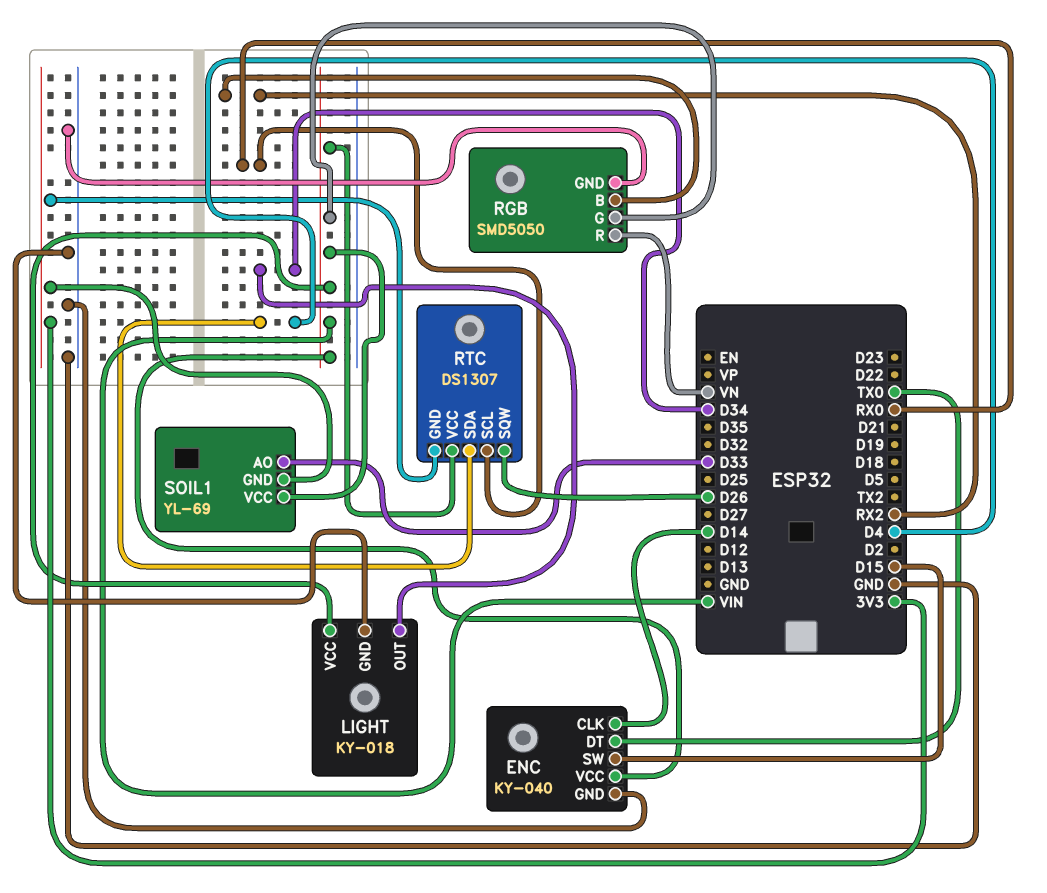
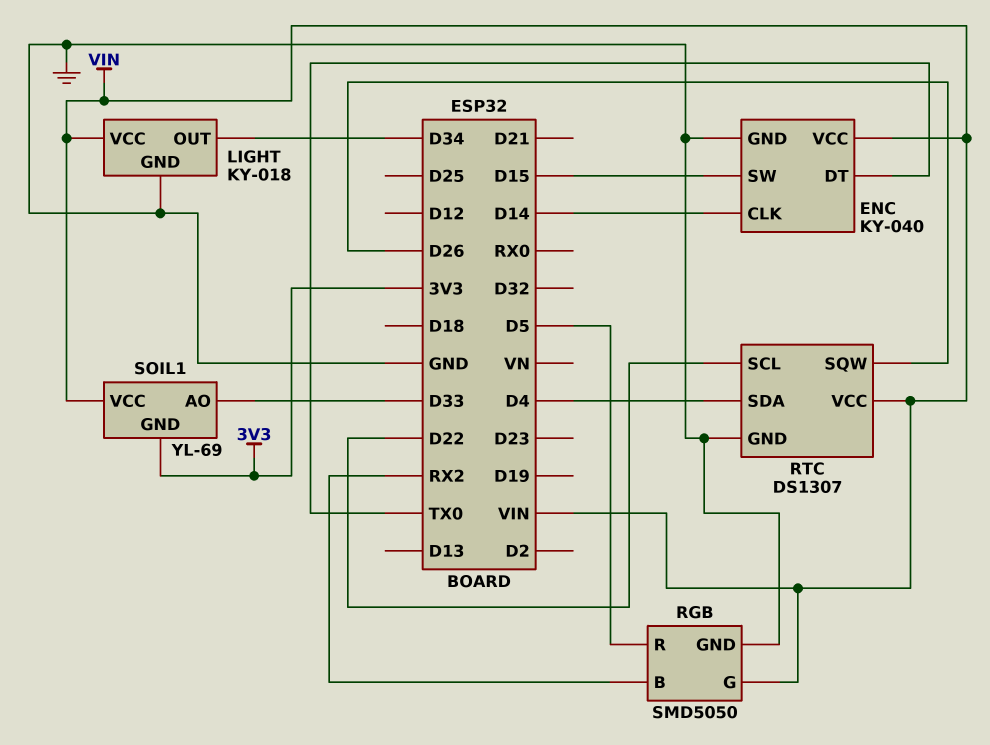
RGB pin R: VN -> D5
RTC pin GND: 3V3 -> GND
RTC pin SCL: RX0 -> D22

